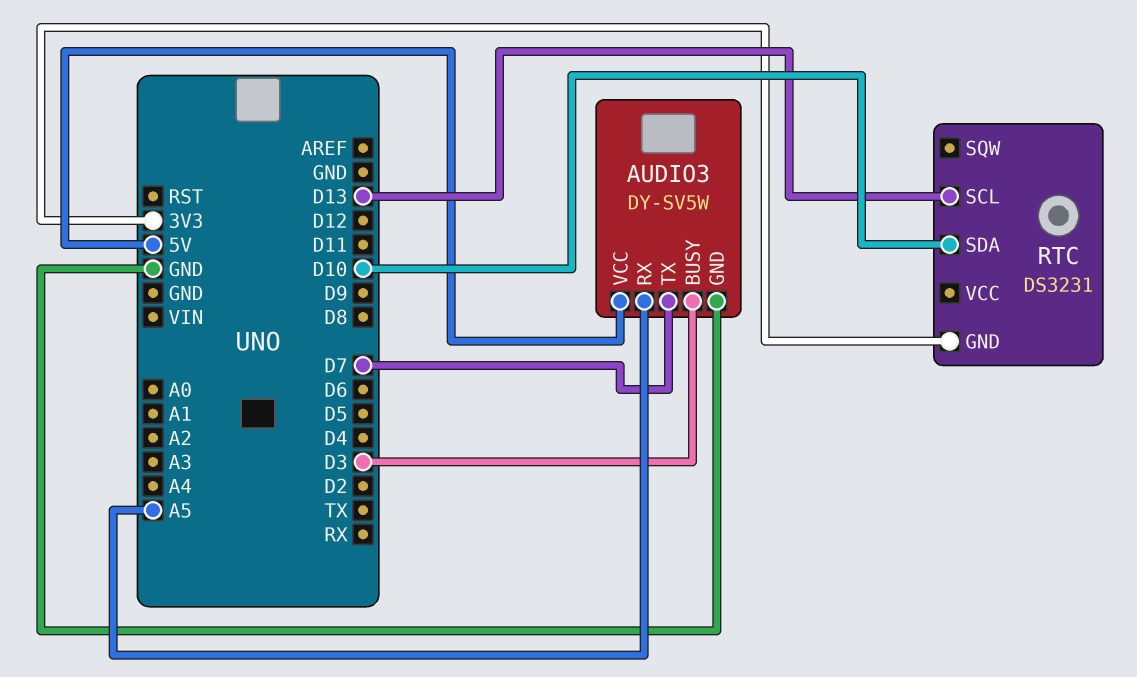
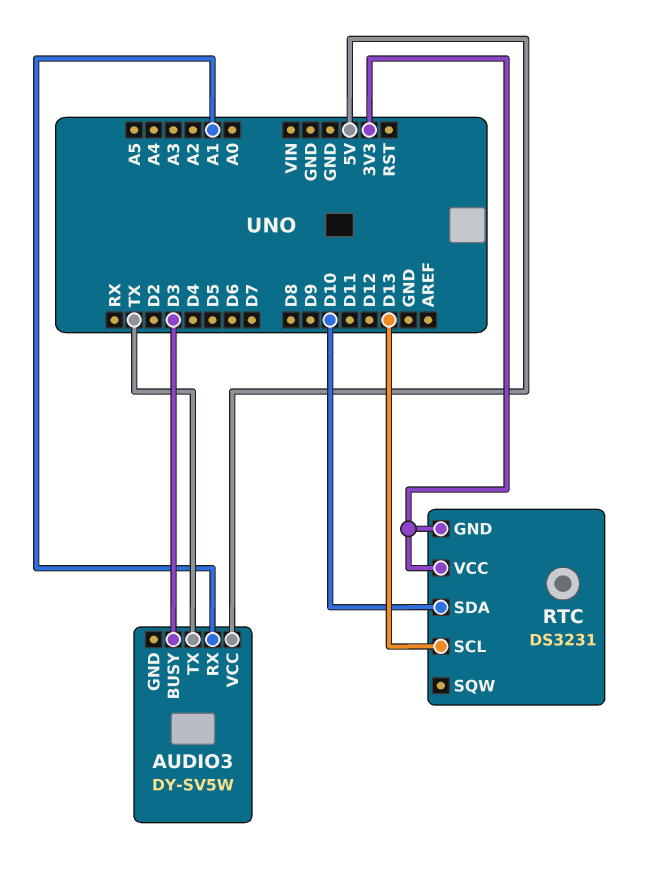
AUDIO3 pin GND: GND -> none
AUDIO3 pin RX: A5 -> A1
AUDIO3 pin TX: D7 -> TX
RTC pin VCC: none -> 3V3

